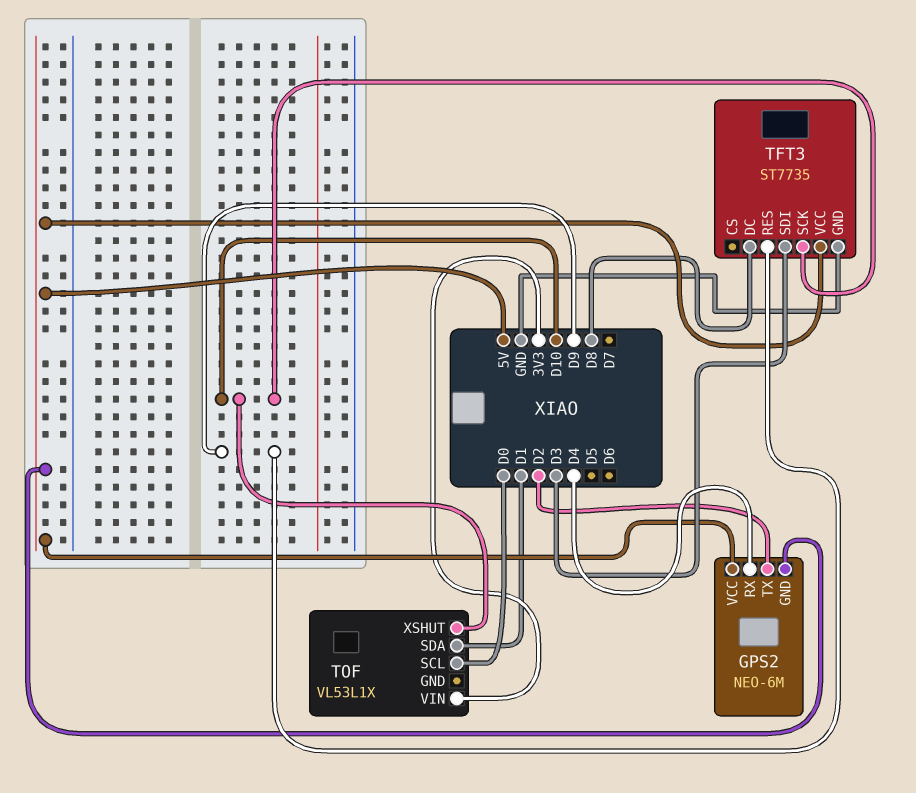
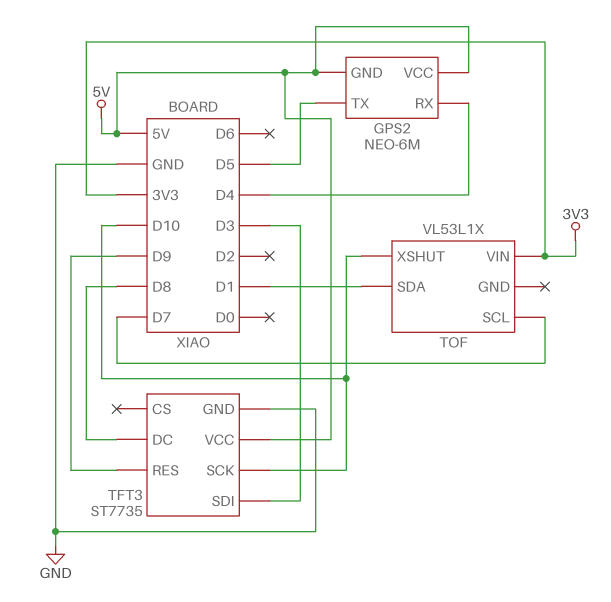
GPS2 pin TX: D2 -> D5
TOF pin SCL: D0 -> D7

